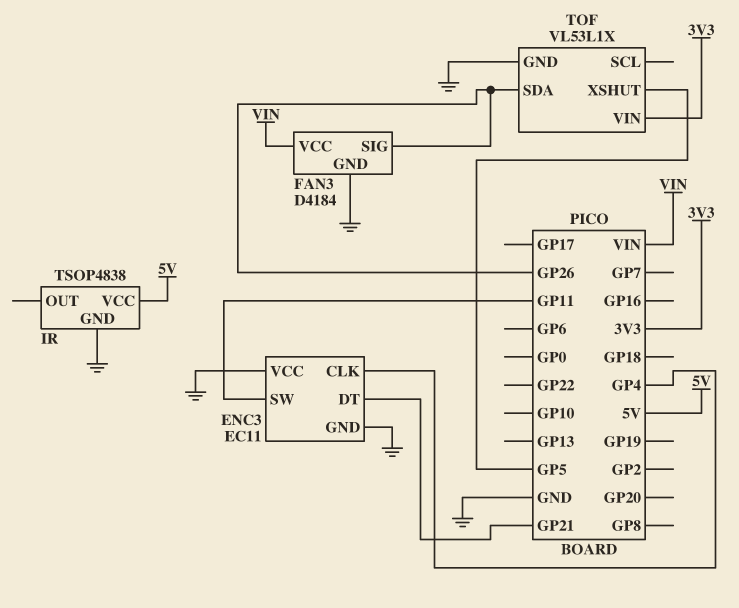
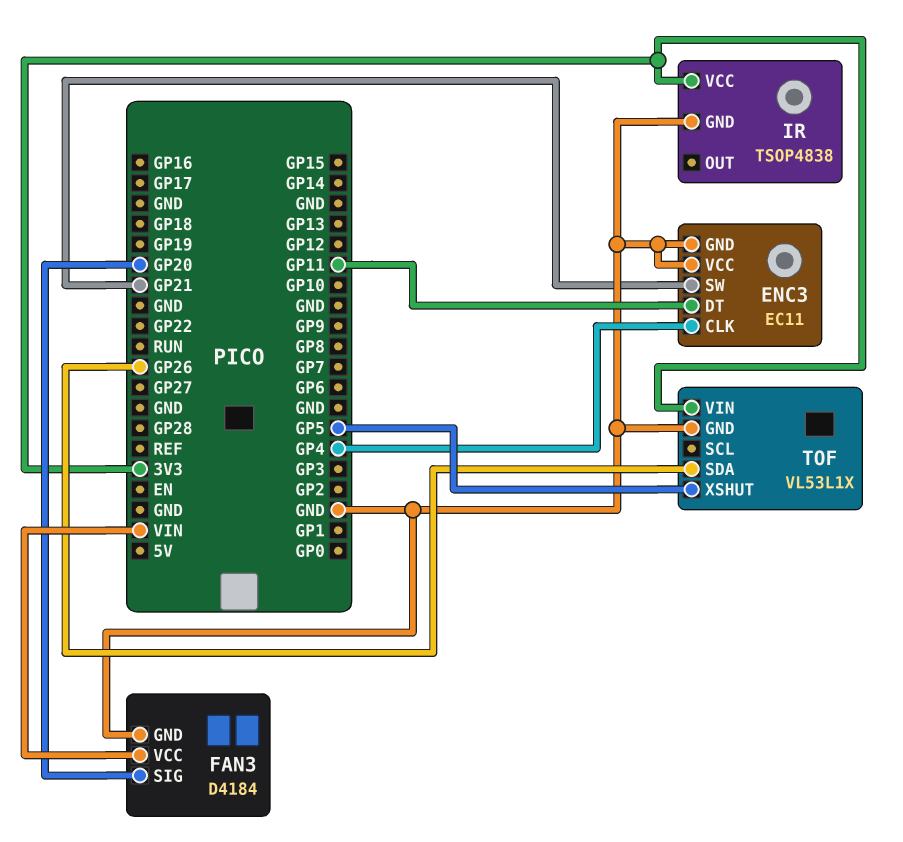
ENC3 pin DT: GP21 -> GP11
ENC3 pin SW: GP11 -> GP21
FAN3 pin SIG: GP26 -> GP20
IR pin VCC: 5V -> 3V3

